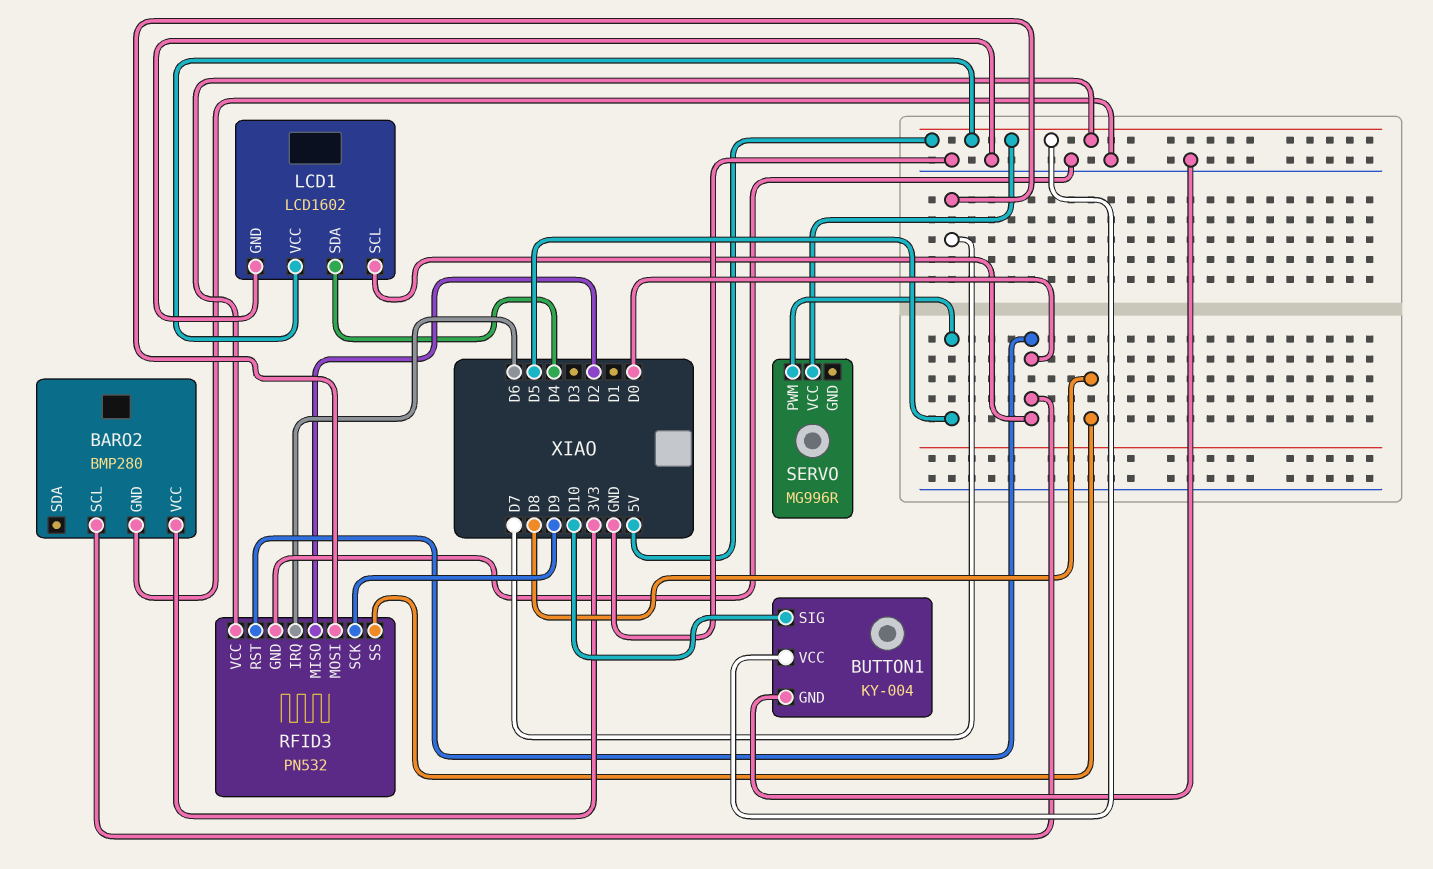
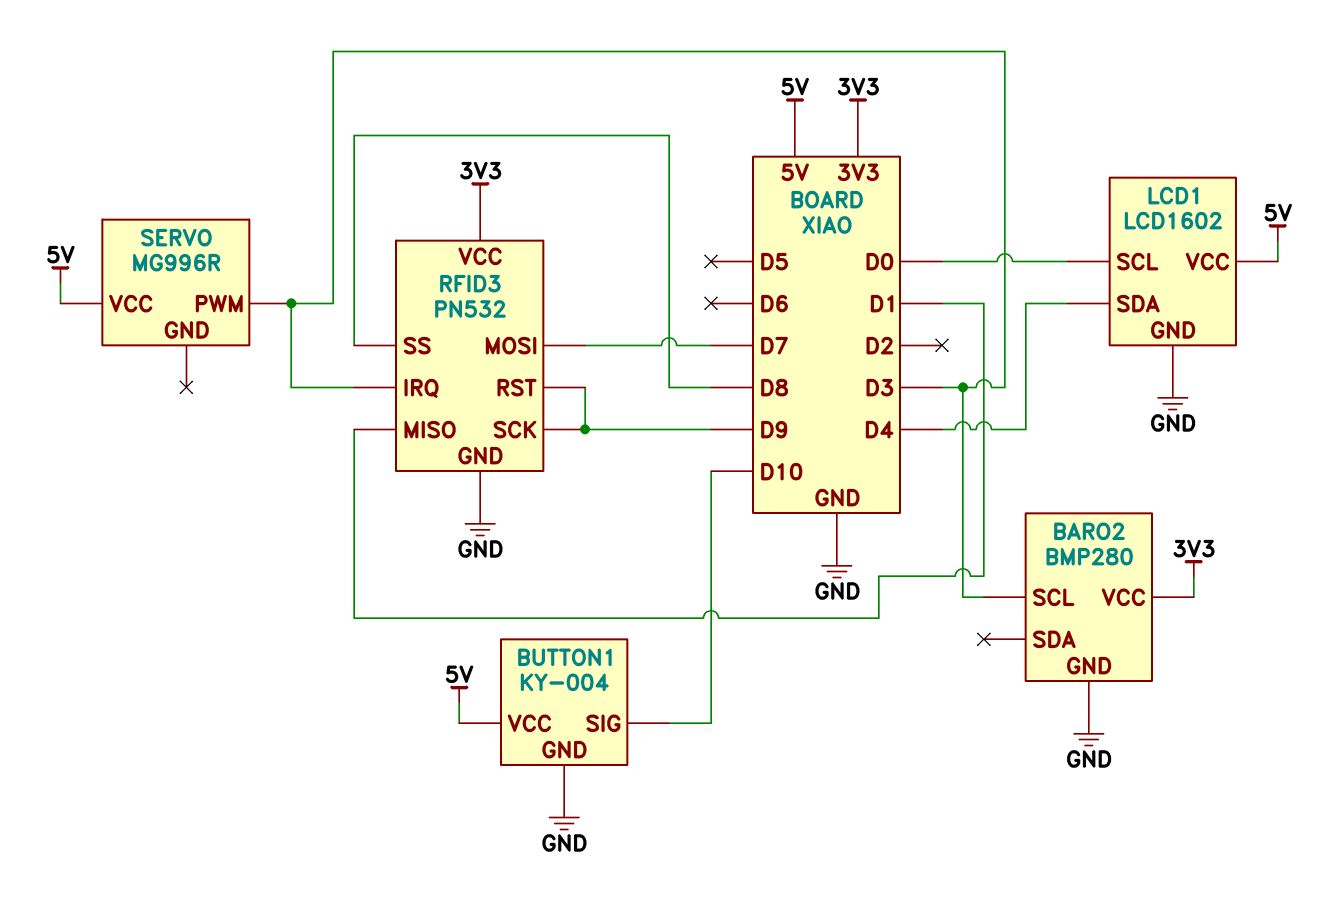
BARO2 pin SCL: D0 -> D3
RFID3 pin IRQ: D6 -> D3
RFID3 pin MISO: D2 -> D1
RFID3 pin RST: D0 -> D9
RFID3 pin VCC: 5V -> 3V3
SERVO pin PWM: D5 -> D3

